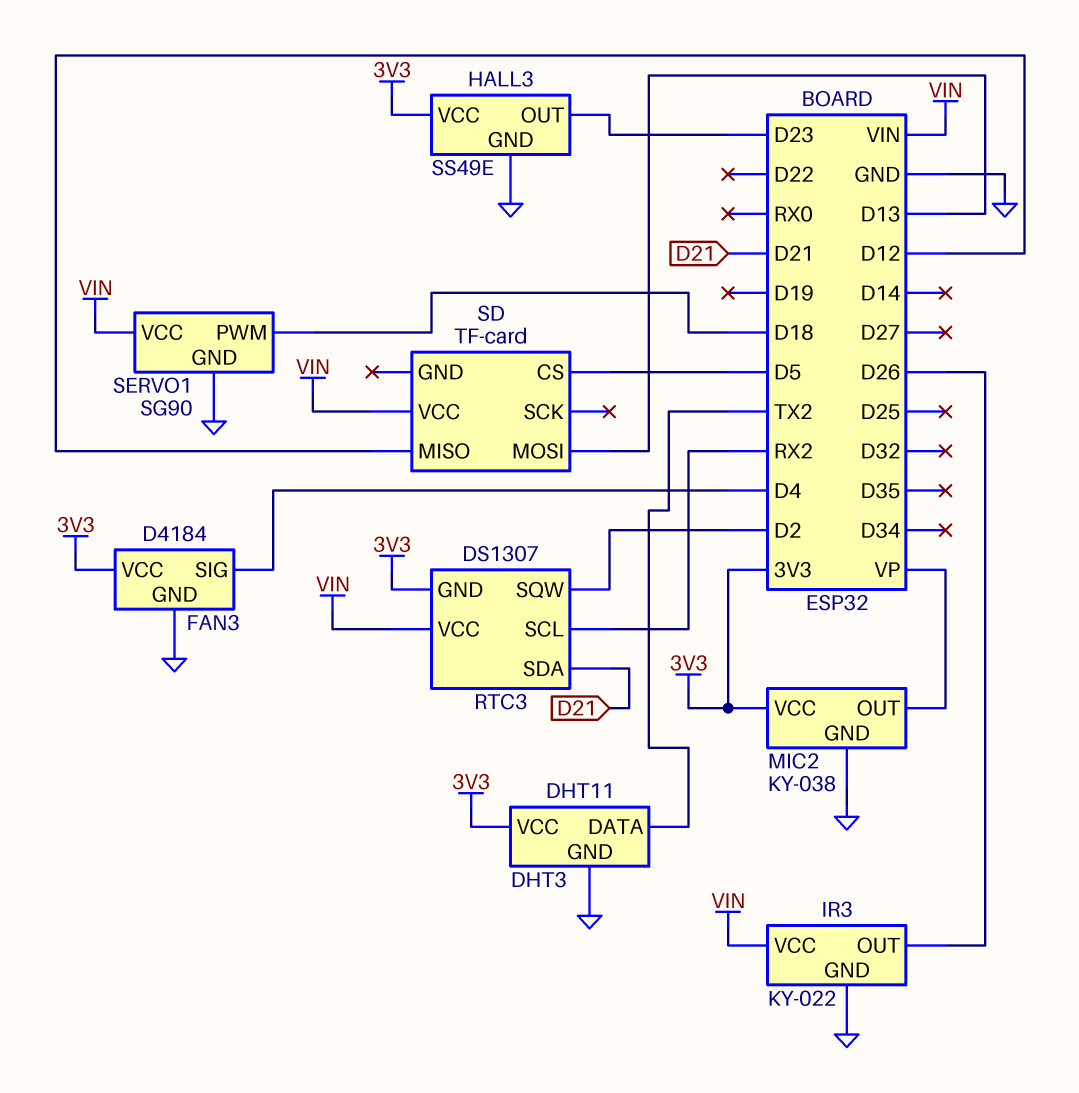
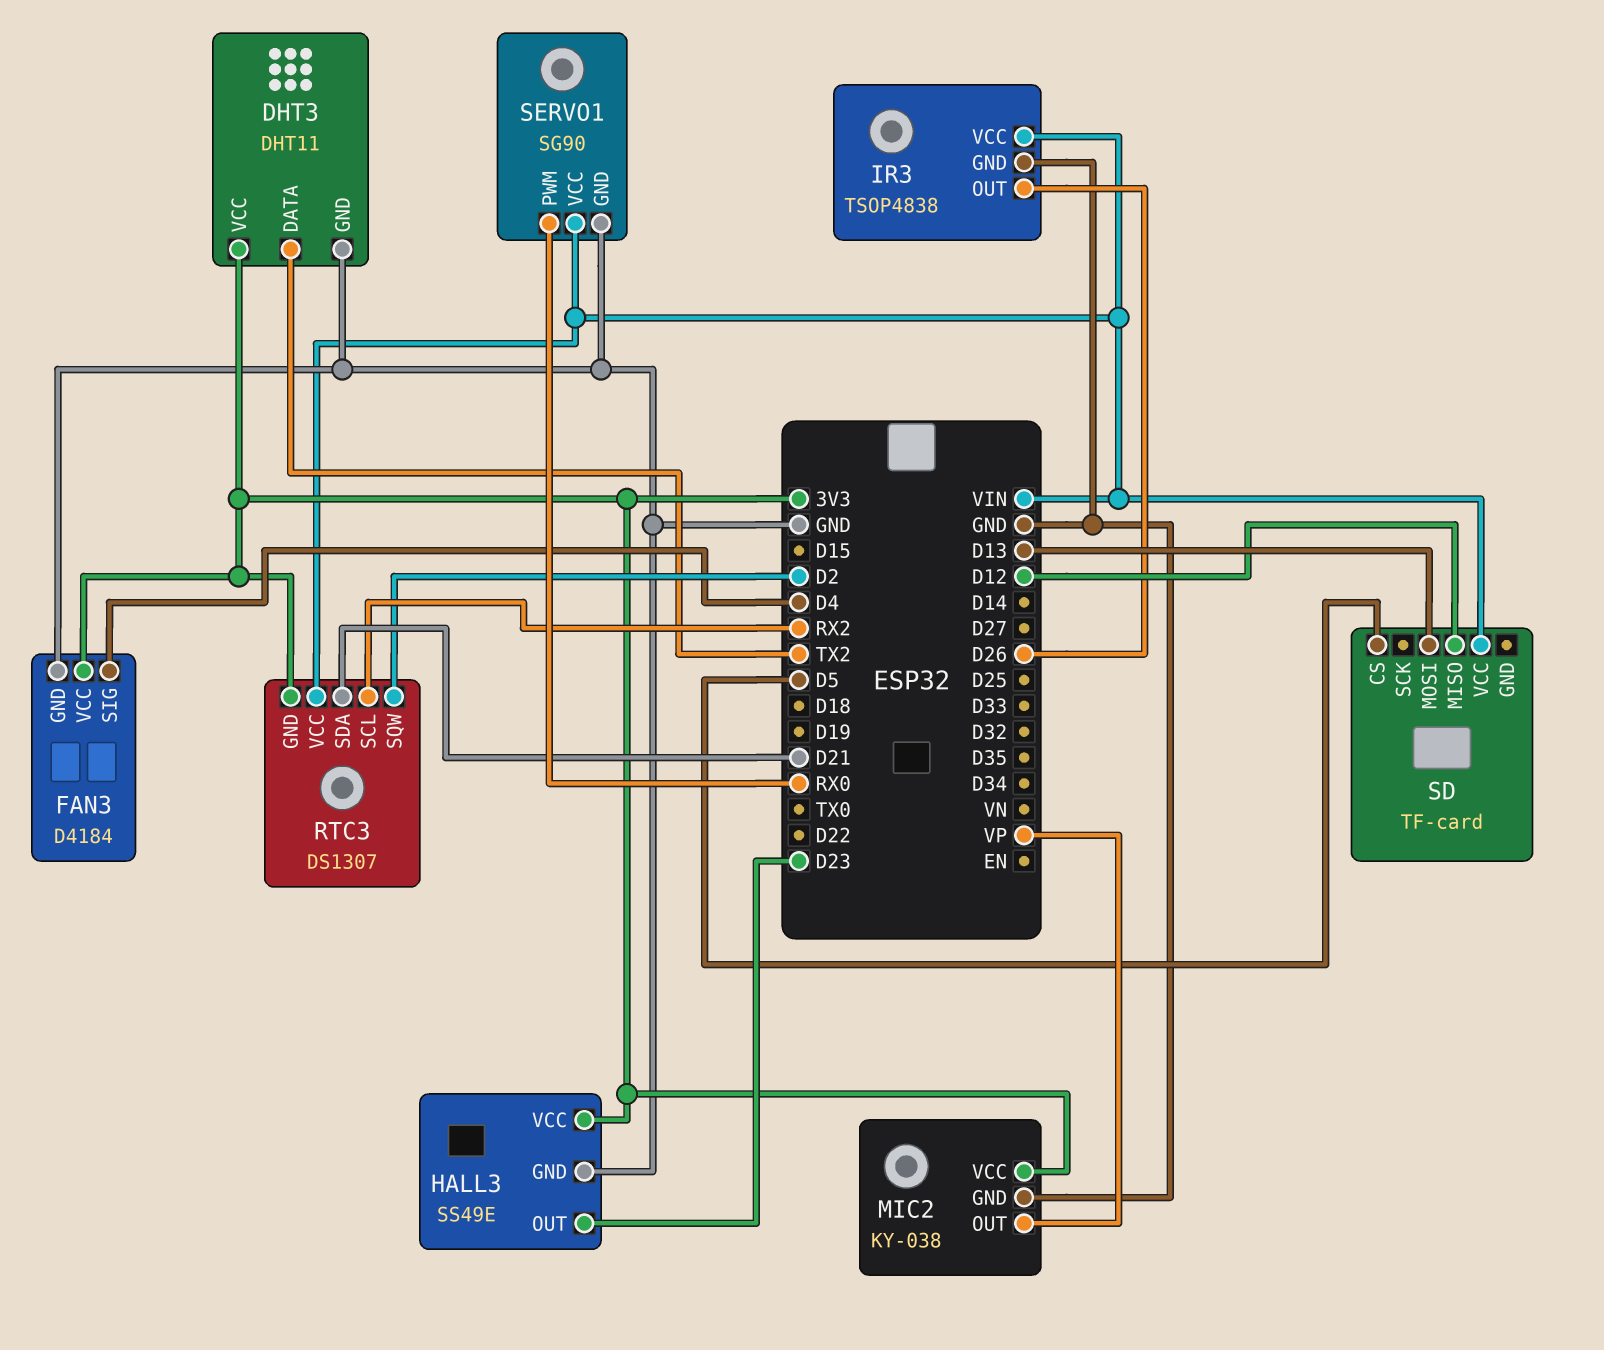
IR3: KY-022 -> TSOP4838
SERVO1 pin PWM: D18 -> RX0

